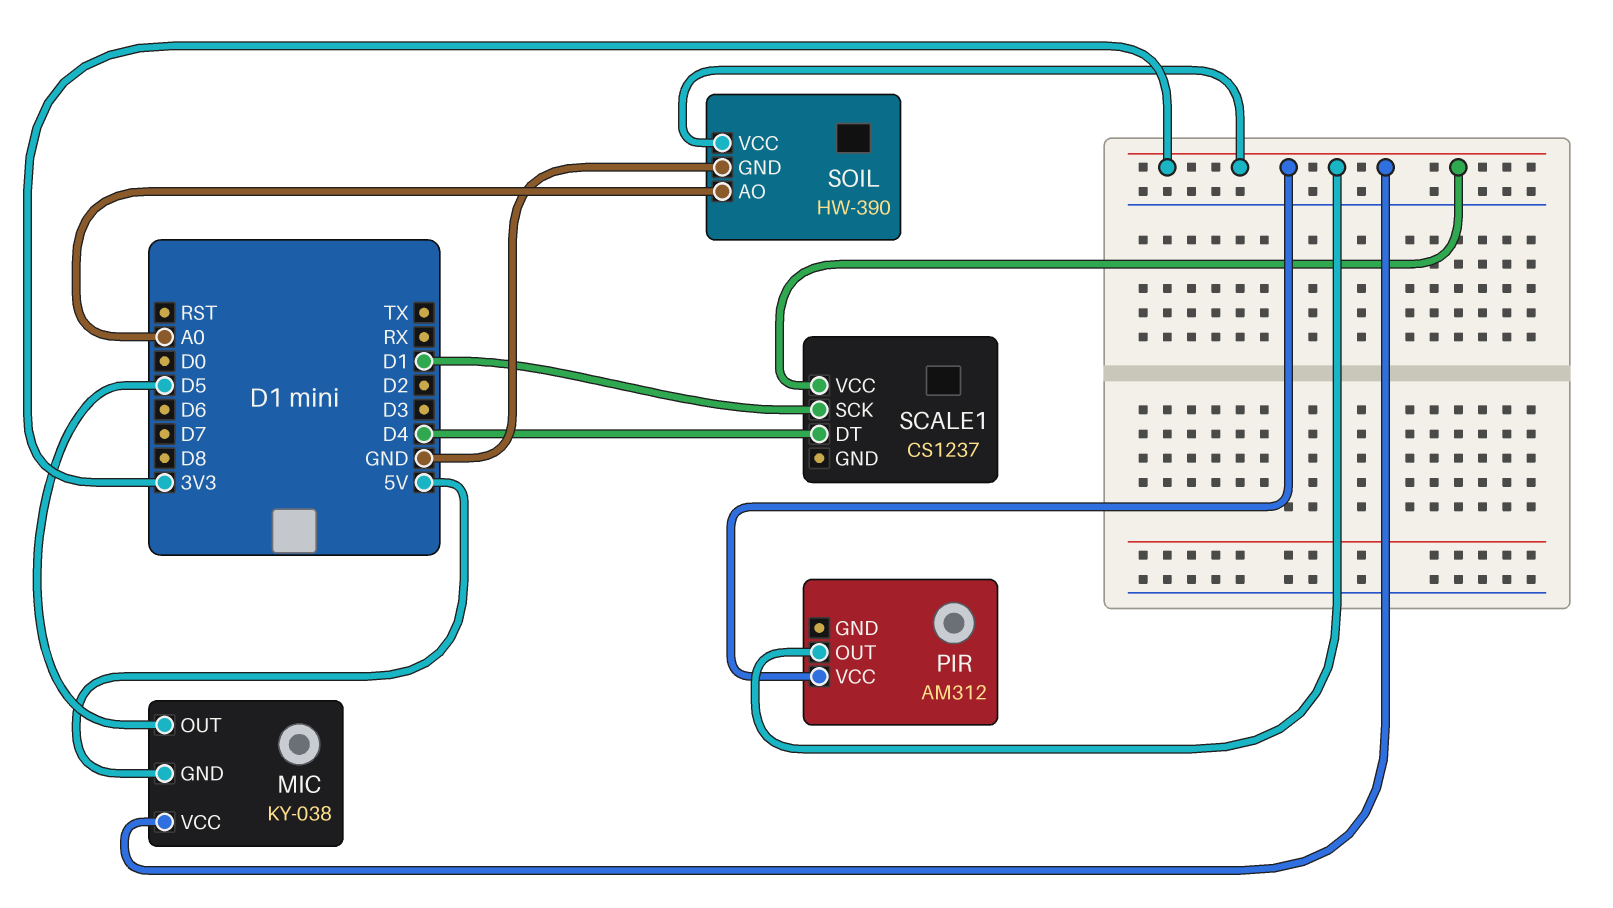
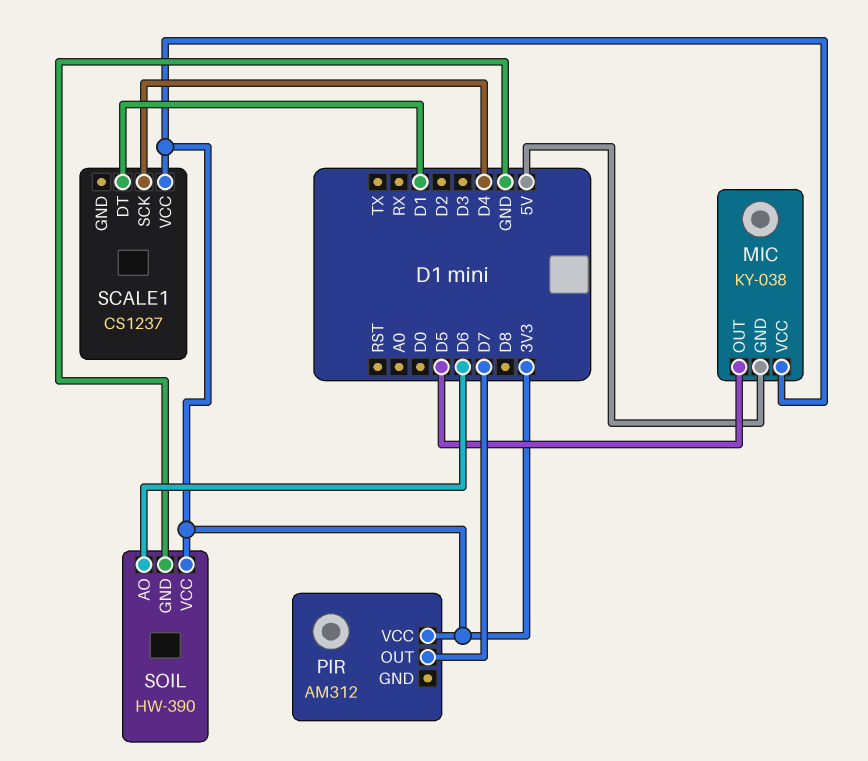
PIR pin OUT: 3V3 -> D7
SCALE1 pin DT: D4 -> D1
SCALE1 pin SCK: D1 -> D4
SOIL pin AO: A0 -> D6

